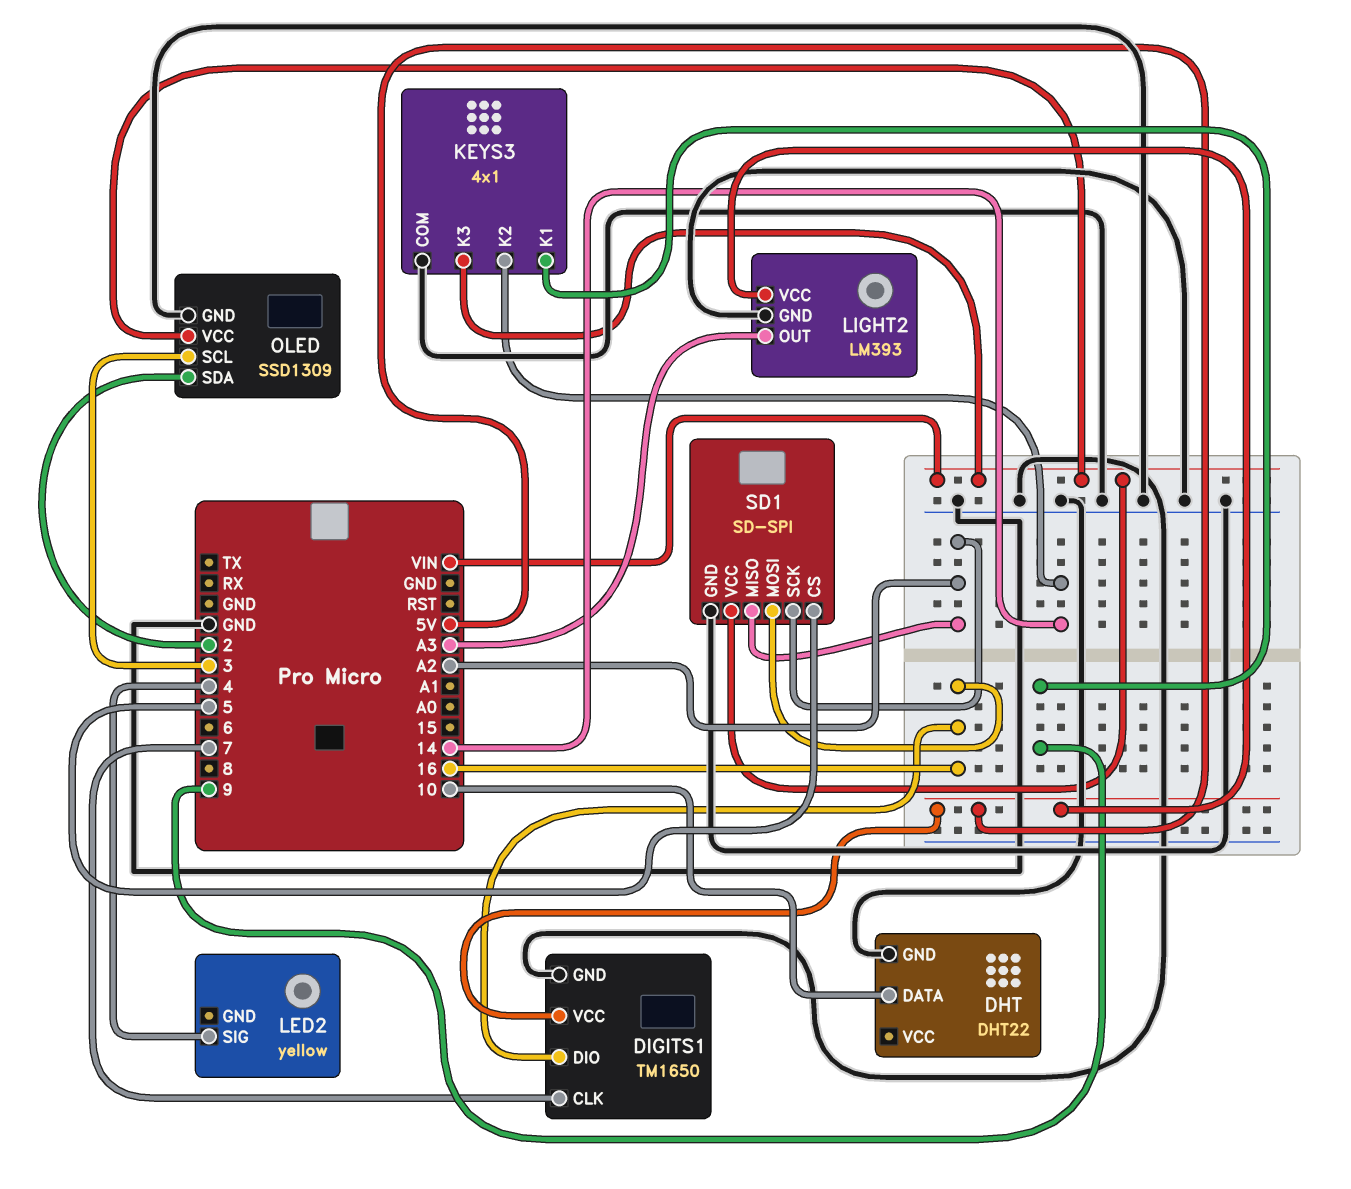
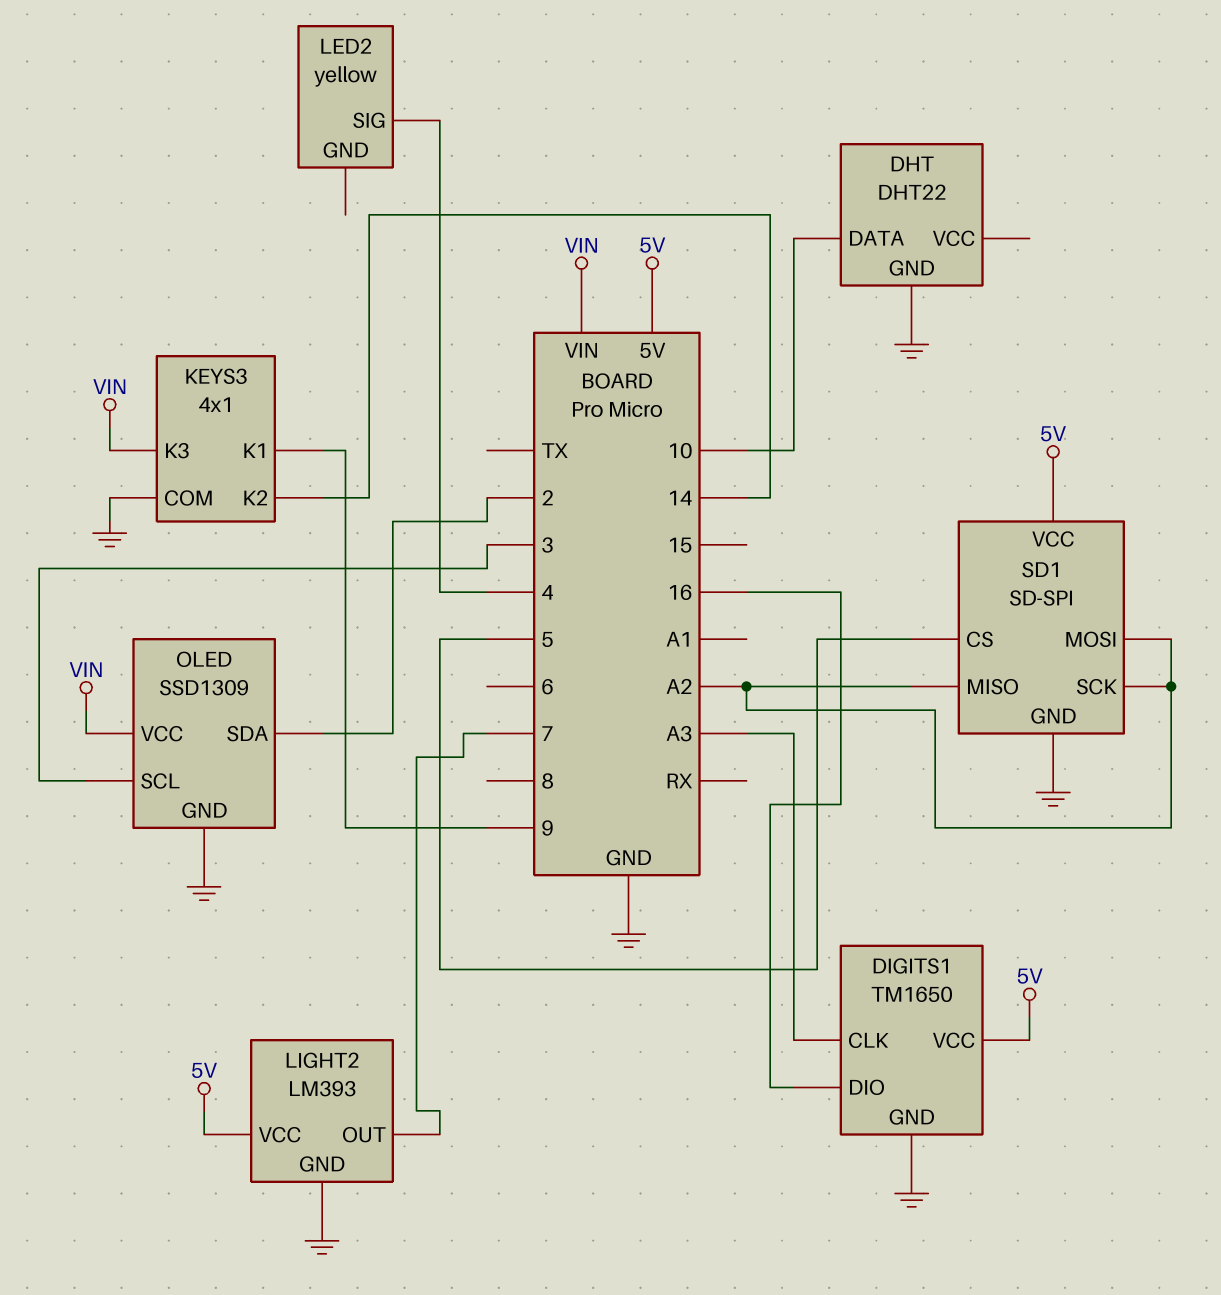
DIGITS1 pin CLK: 7 -> A3
LIGHT2 pin OUT: A3 -> 7
SD1 pin MOSI: 16 -> A2
SD1 pin VCC: VIN -> 5V

